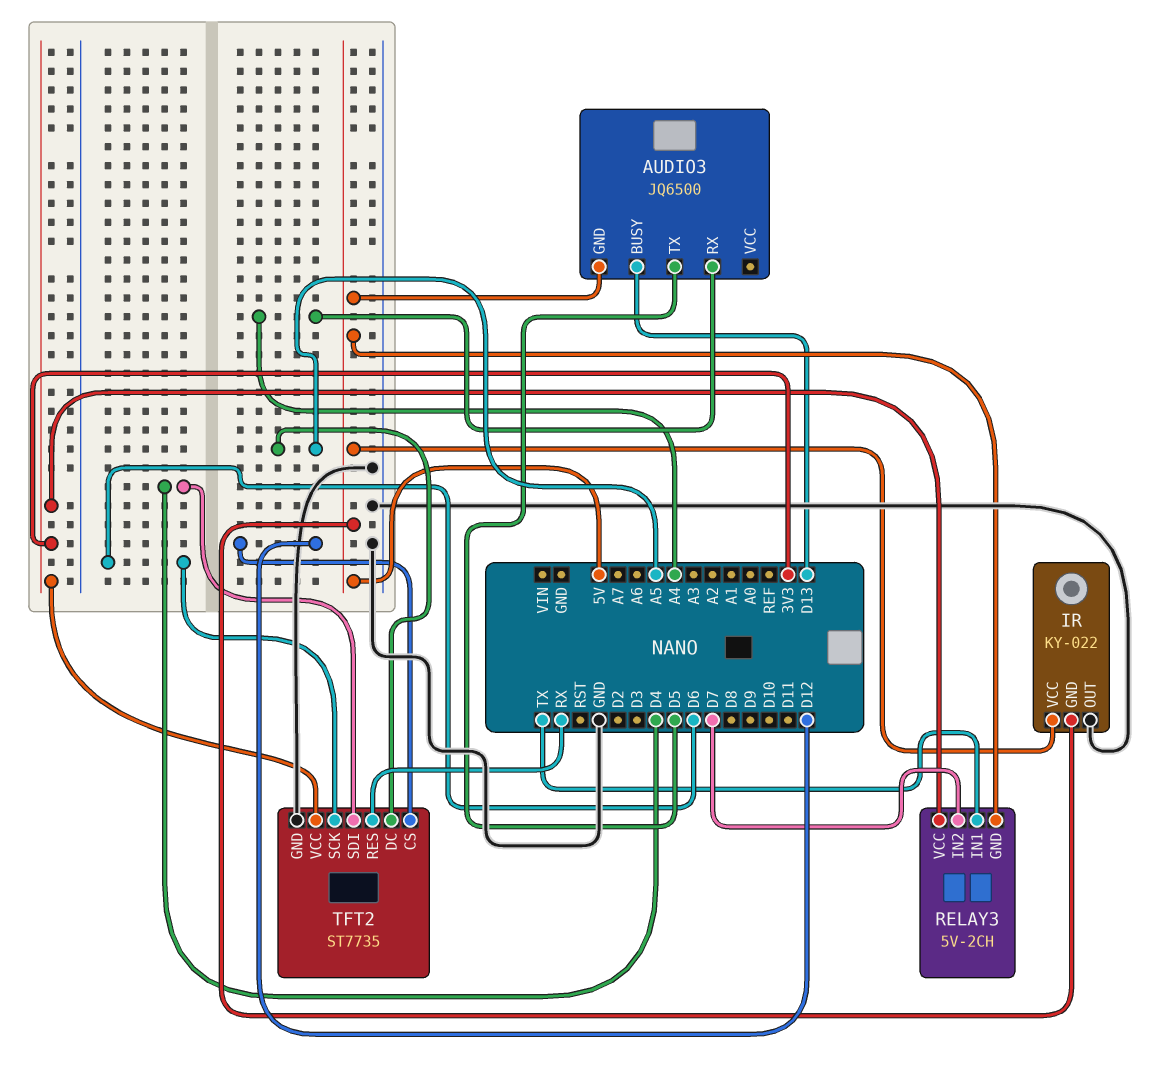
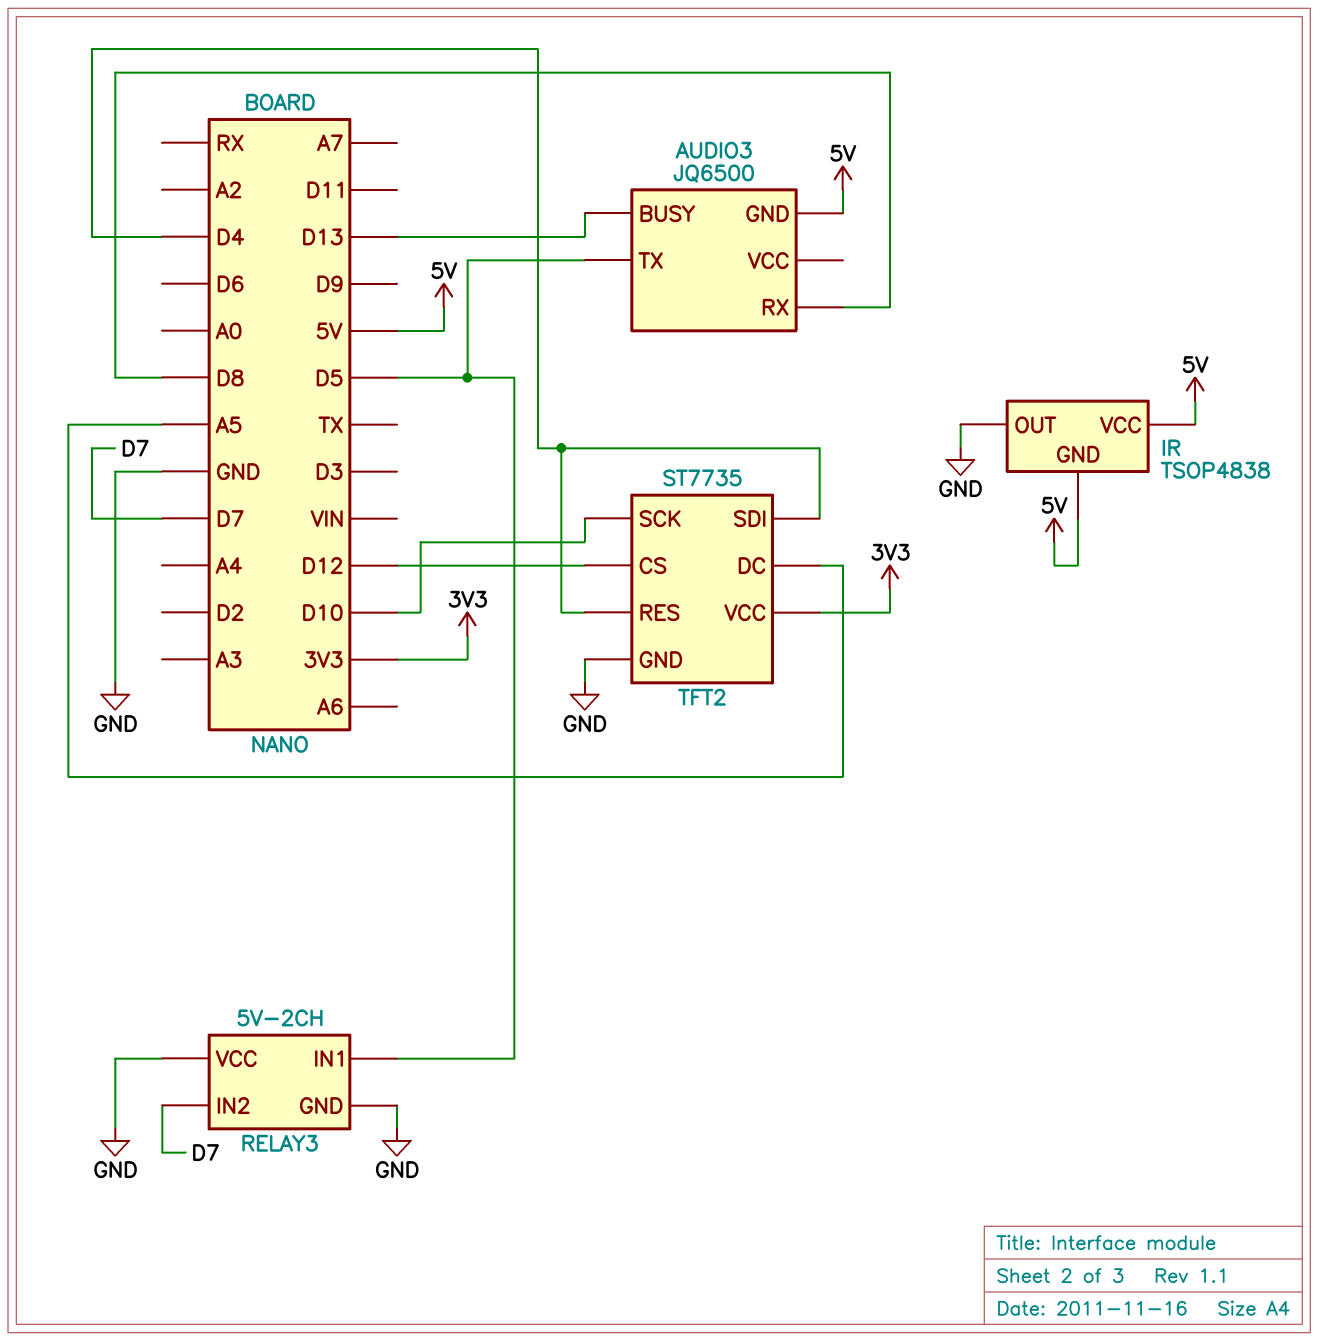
AUDIO3 pin RX: A4 -> D8
IR: KY-022 -> TSOP4838
RELAY3 pin GND: 5V -> GND
RELAY3 pin IN1: TX -> D5
RELAY3 pin VCC: 3V3 -> GND
TFT2 pin RES: RX -> D4
TFT2 pin SCK: D6 -> D10

